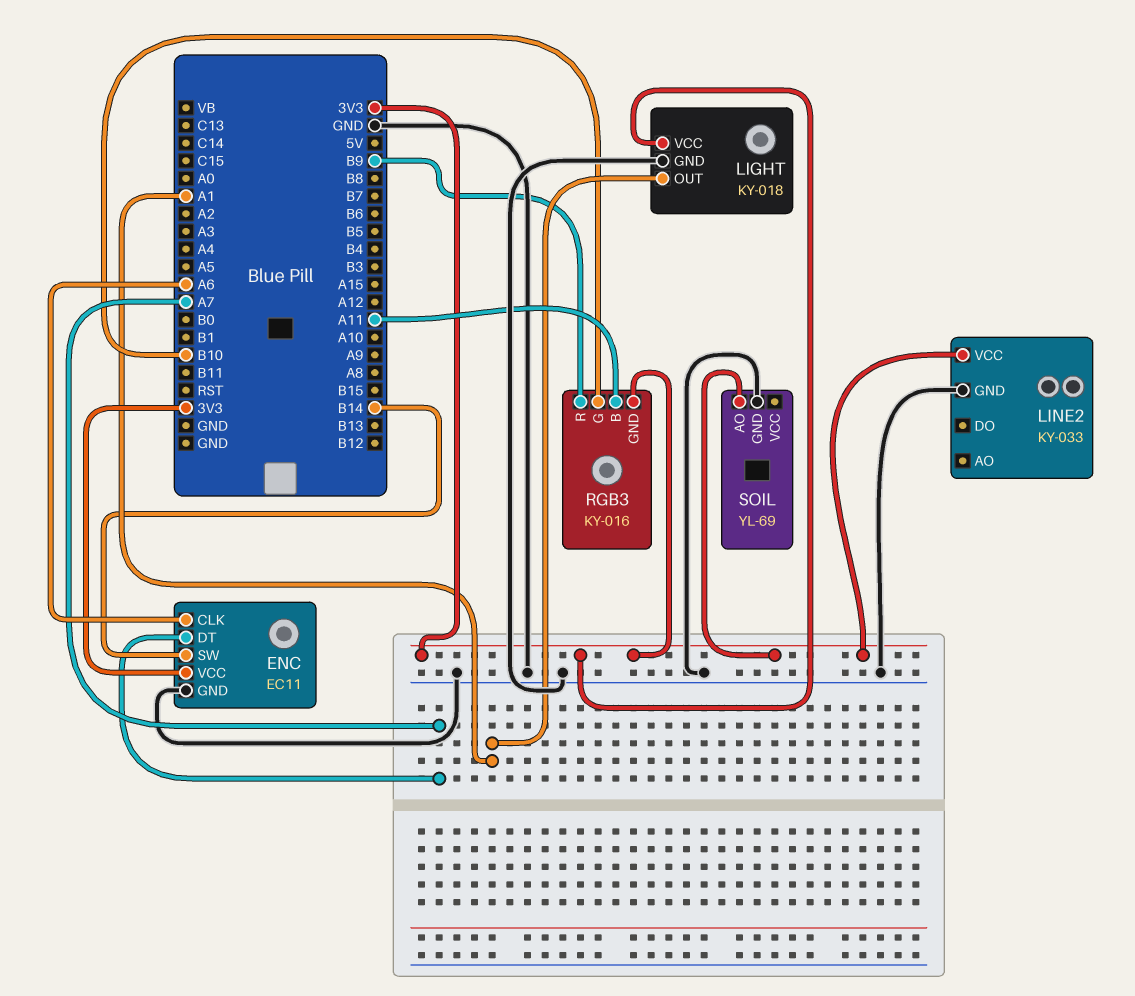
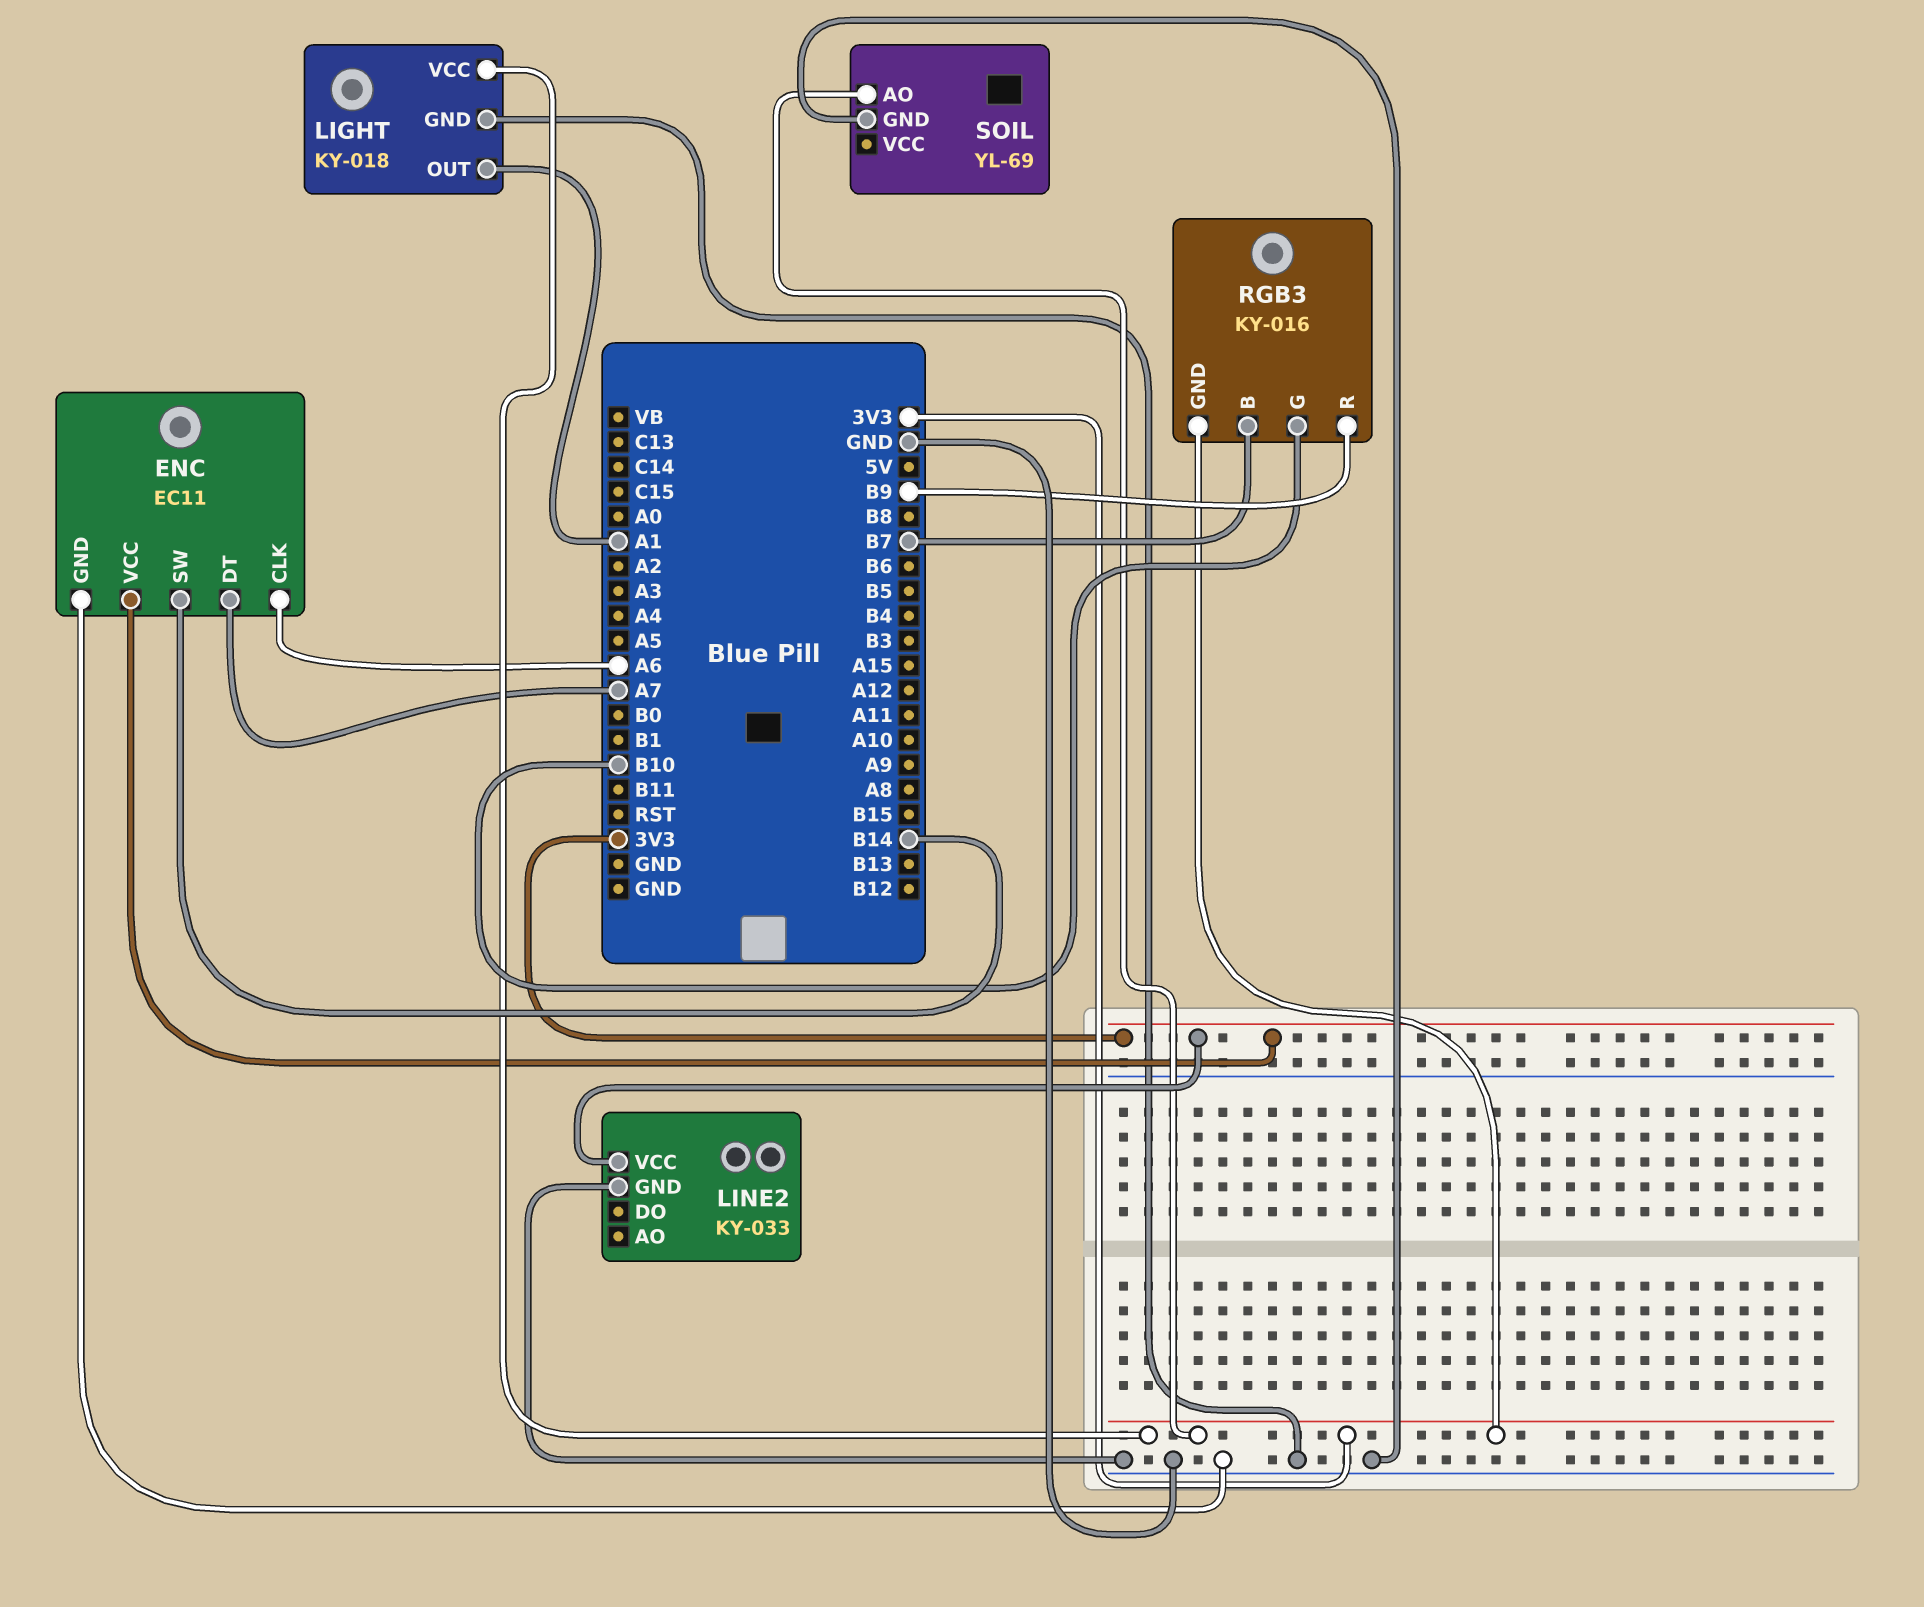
RGB3 pin B: A11 -> B7

